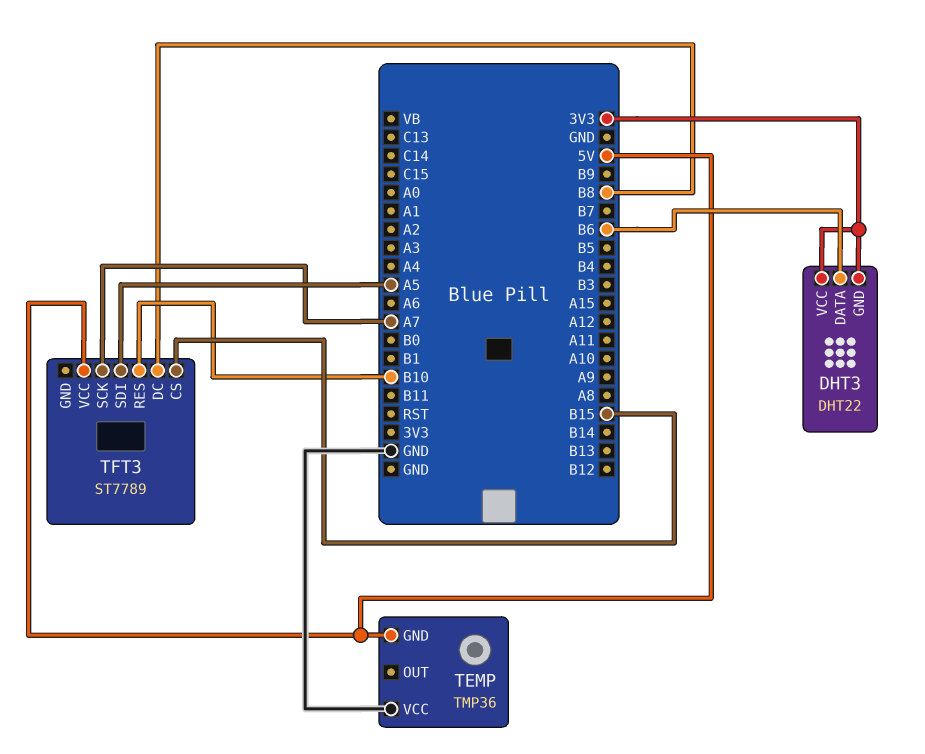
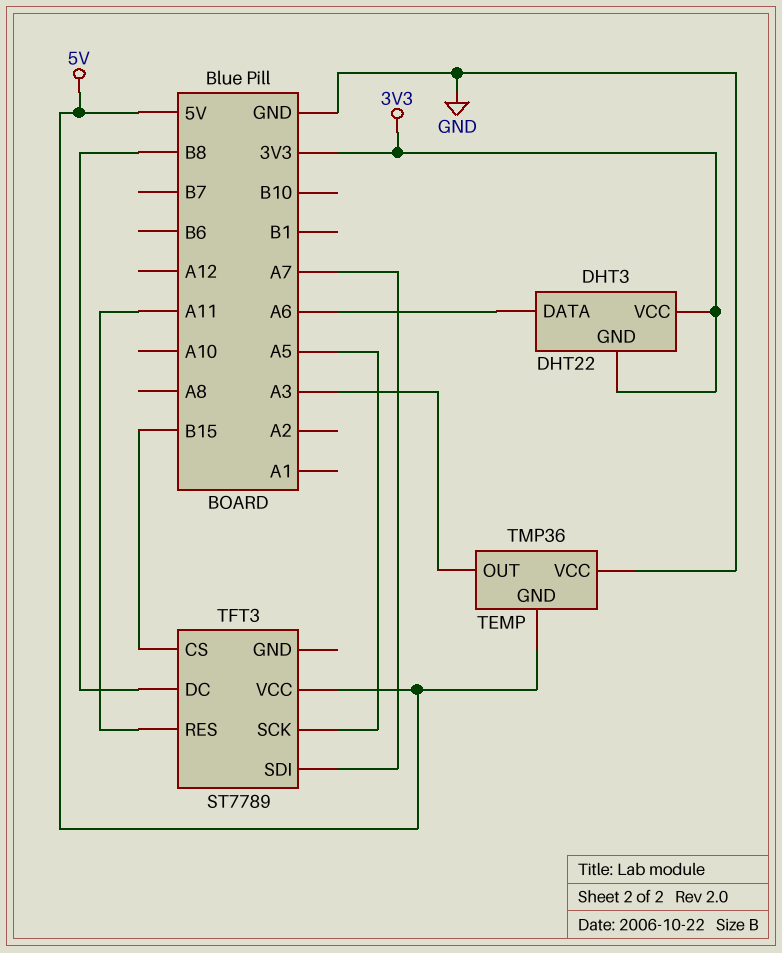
DHT3 pin DATA: B6 -> A6
TEMP pin OUT: none -> A3
TFT3 pin RES: B10 -> A11
TFT3 pin SCK: A7 -> A5
TFT3 pin SDI: A5 -> A7

